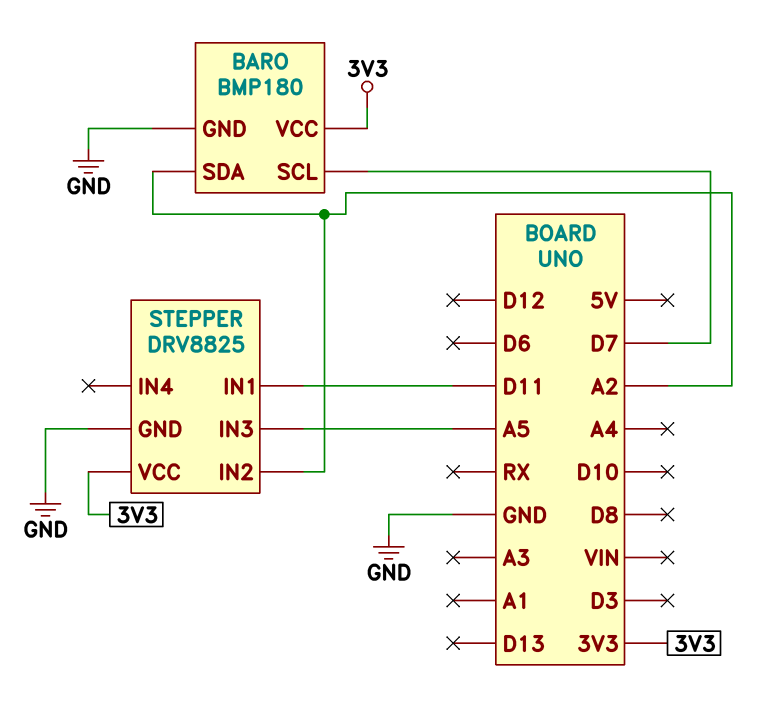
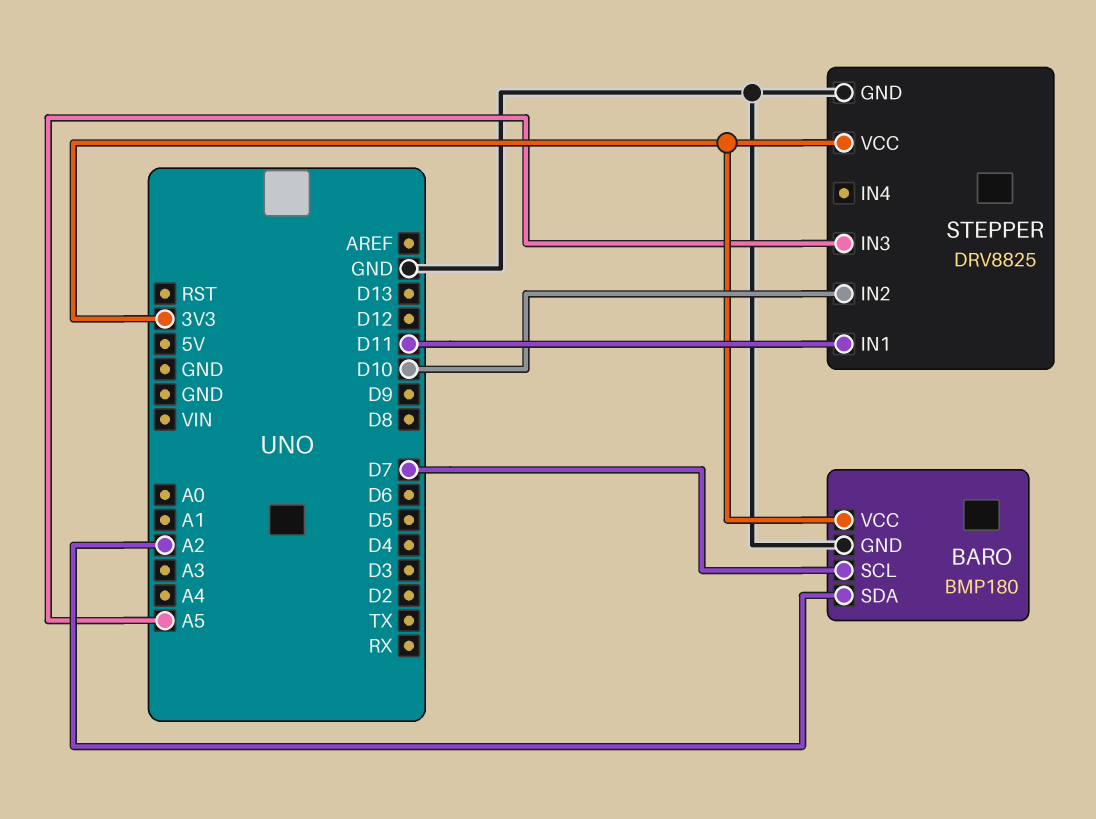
STEPPER pin IN2: A2 -> D10

